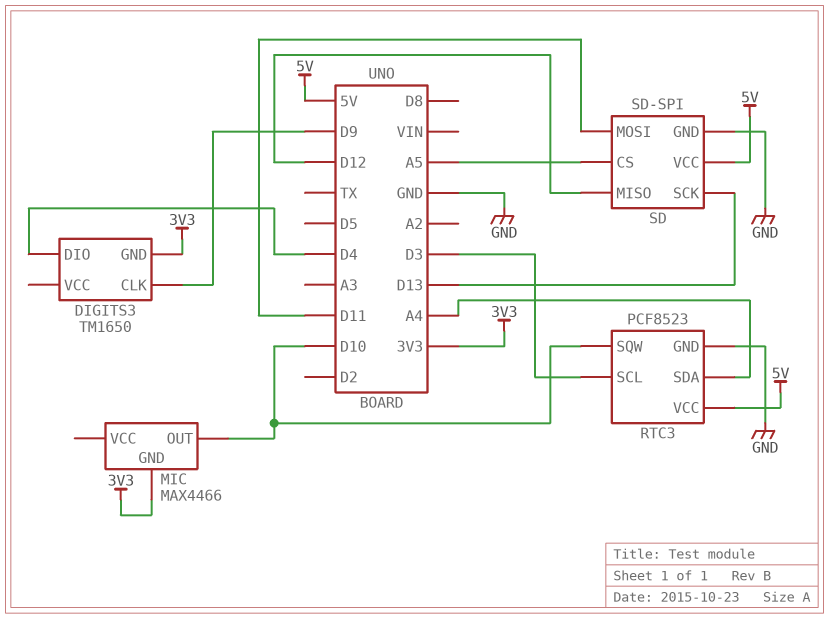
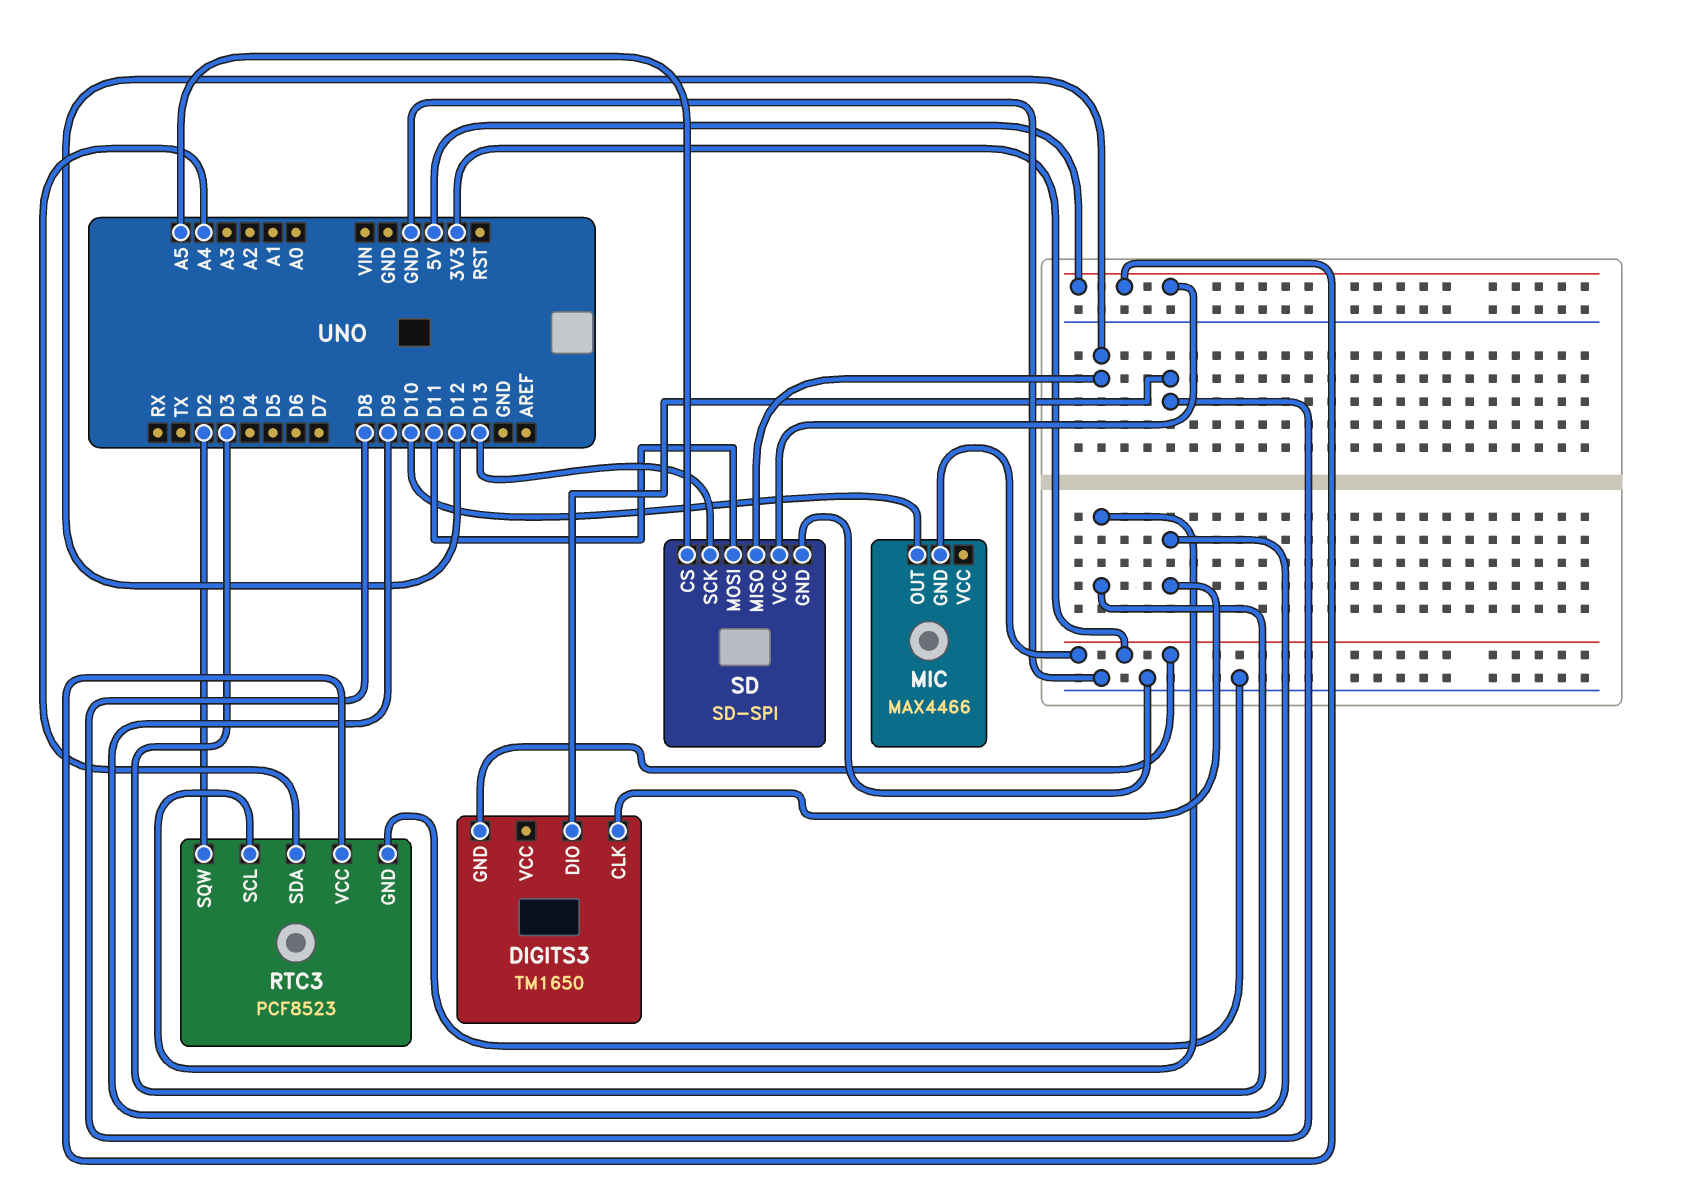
DIGITS3 pin DIO: D4 -> D8
RTC3 pin SQW: D10 -> D2

